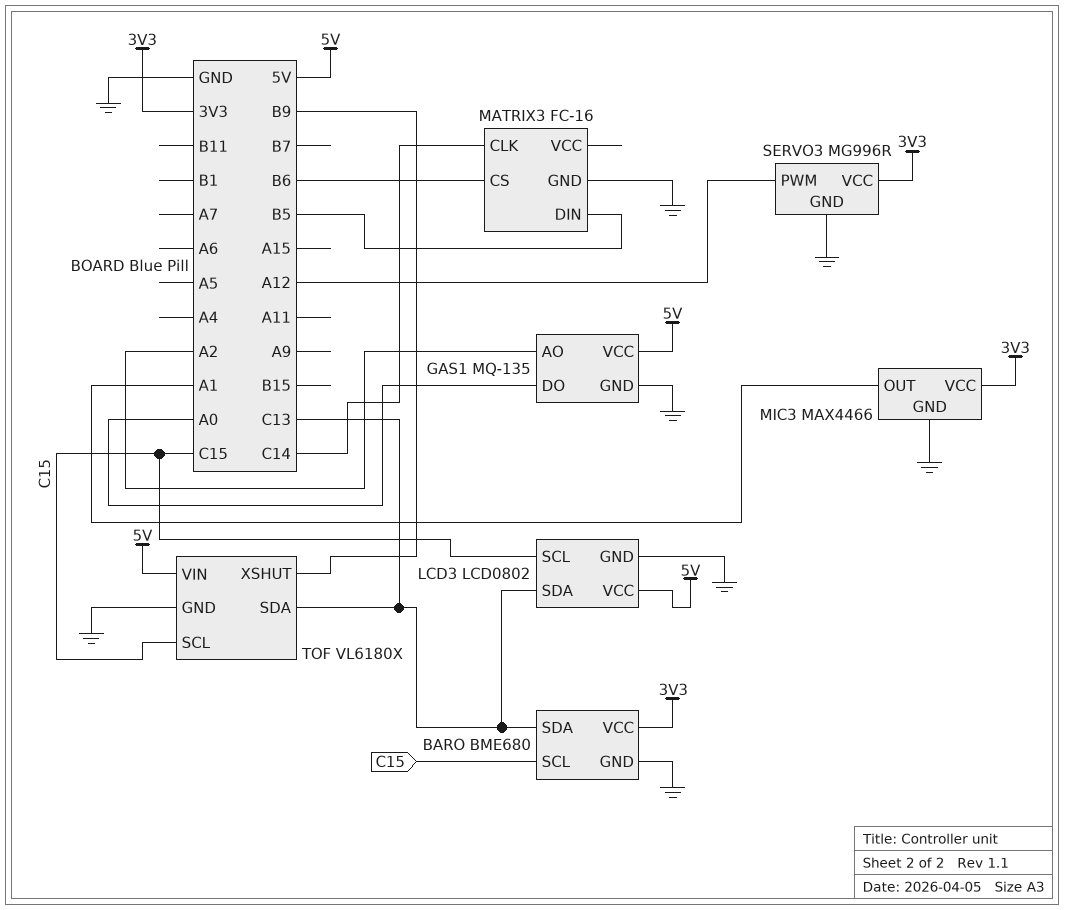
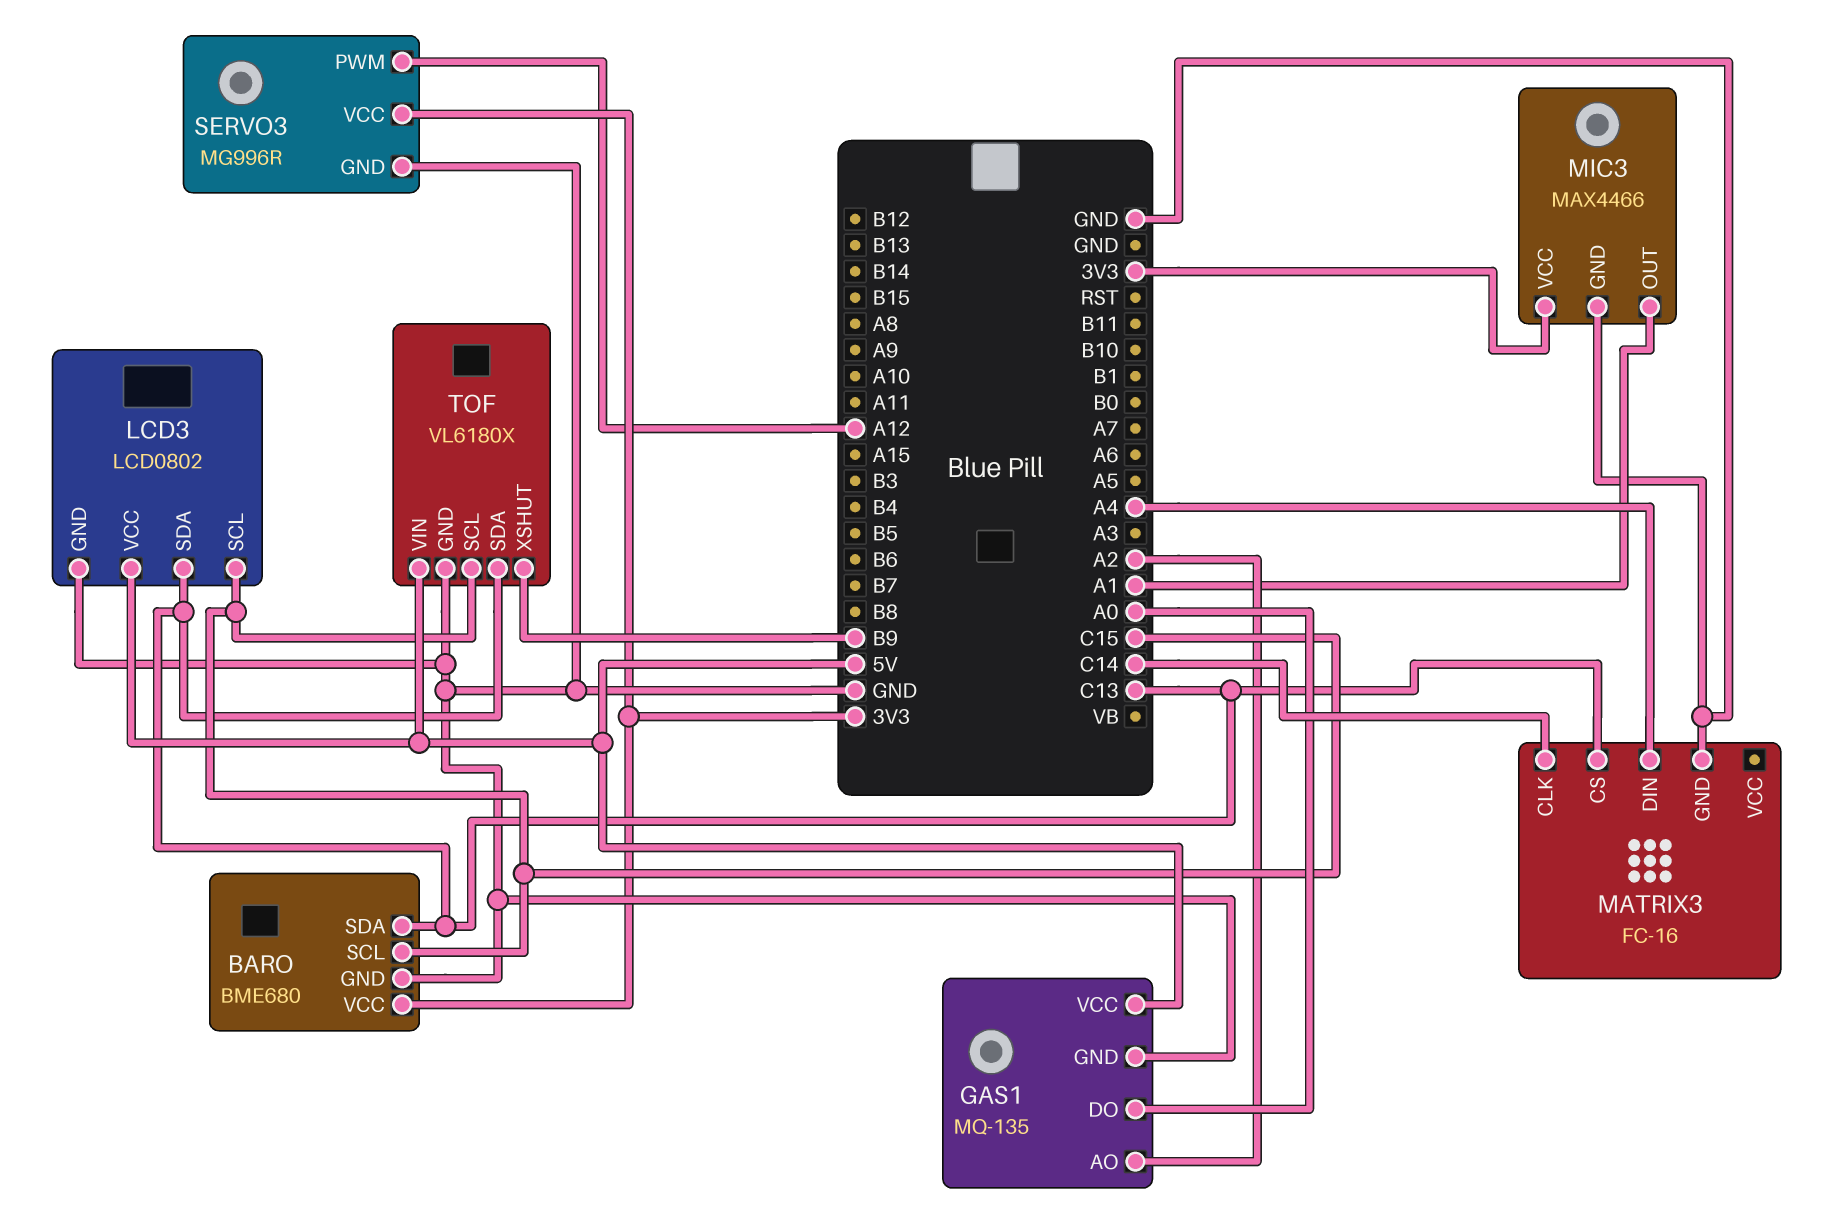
MATRIX3 pin CS: B6 -> C13
MATRIX3 pin DIN: B5 -> A4

